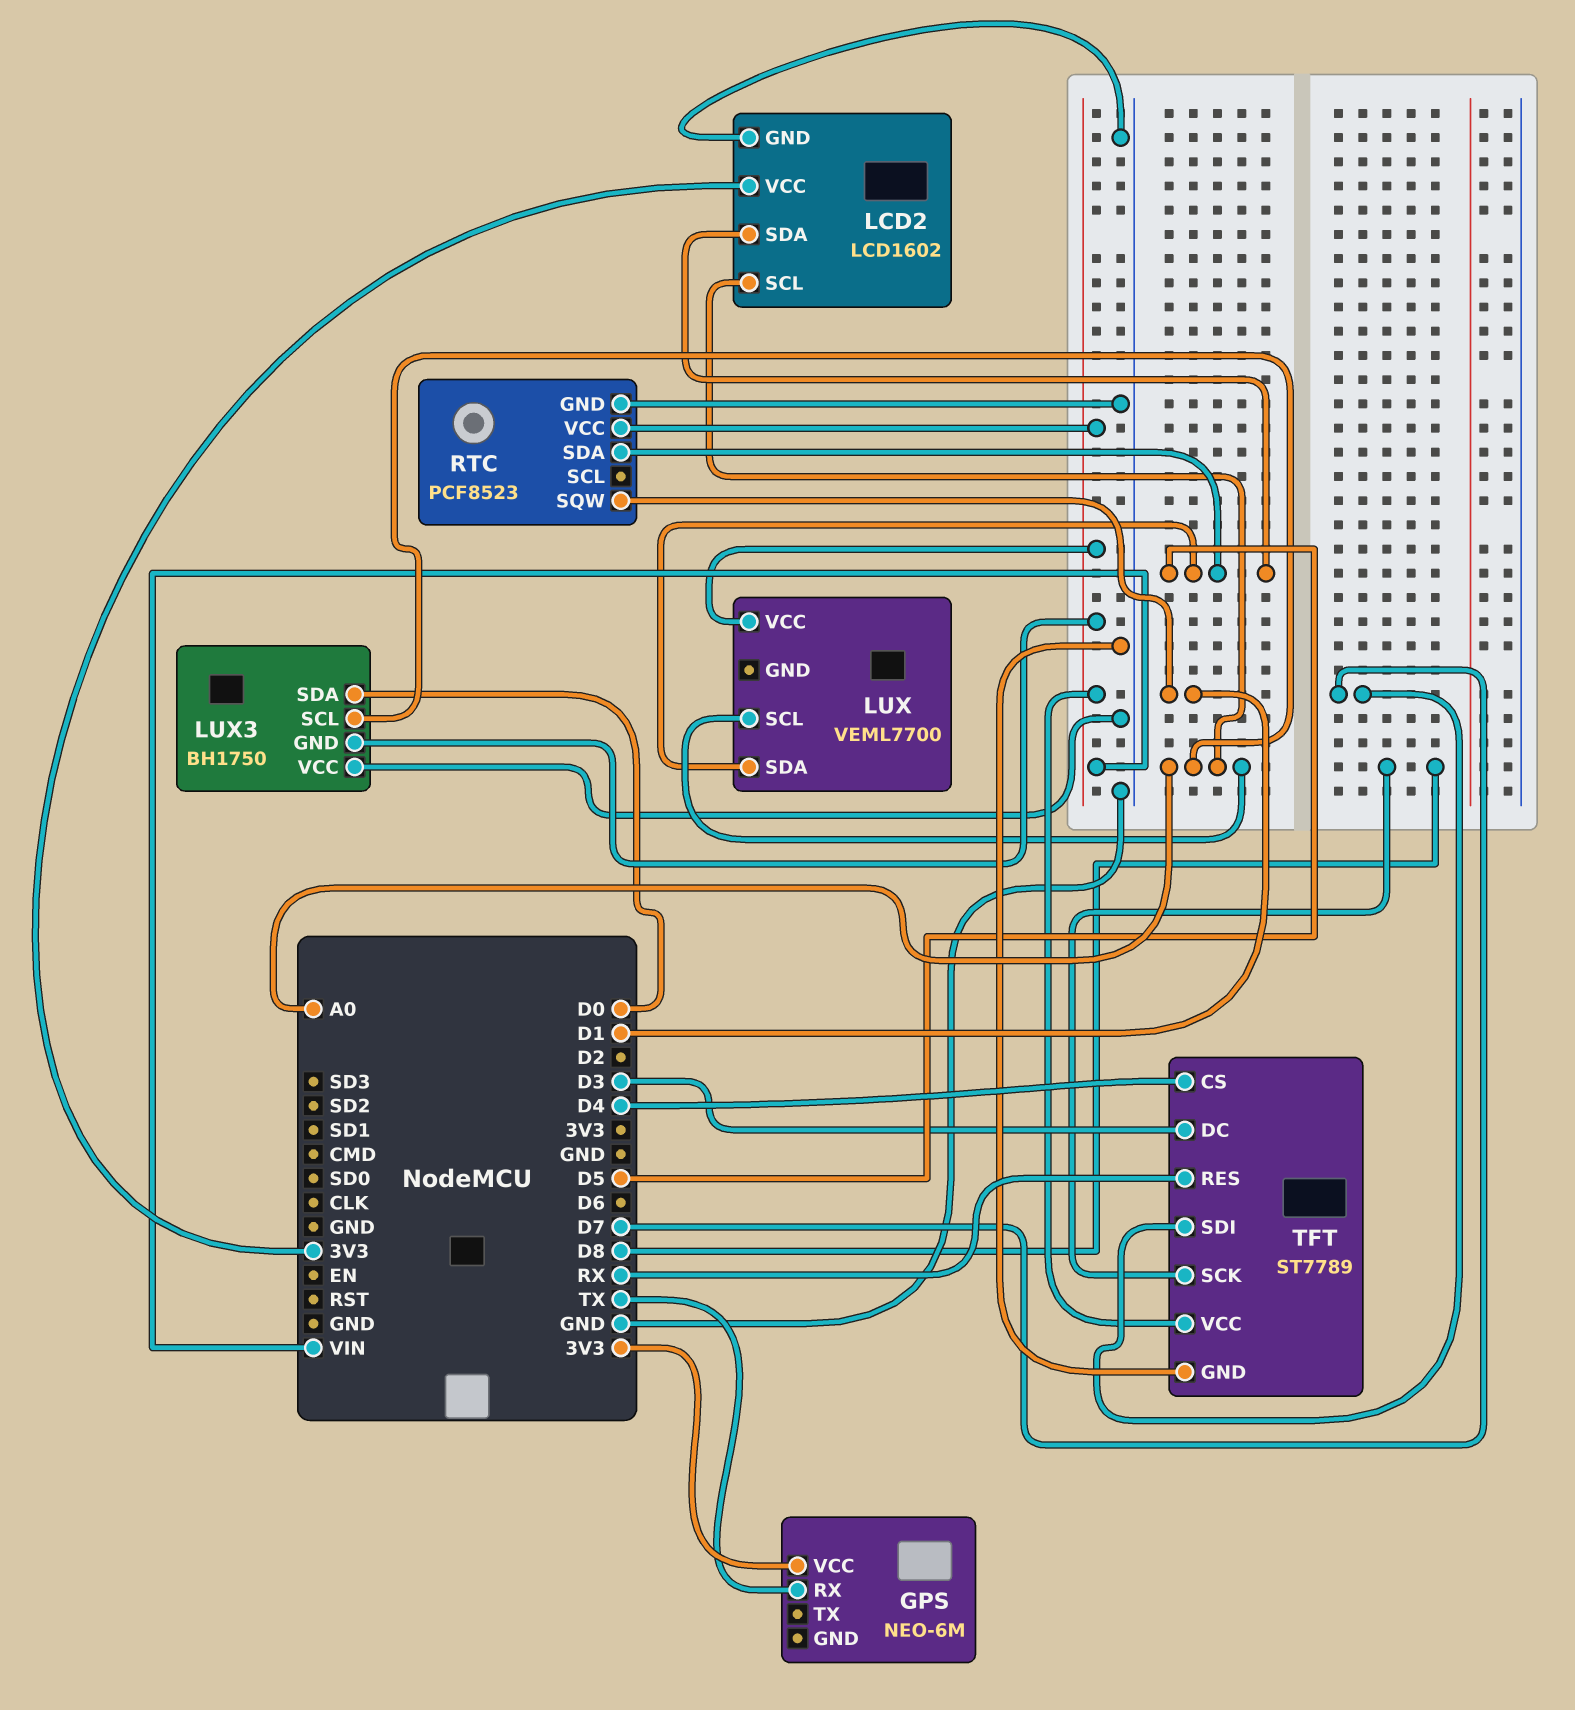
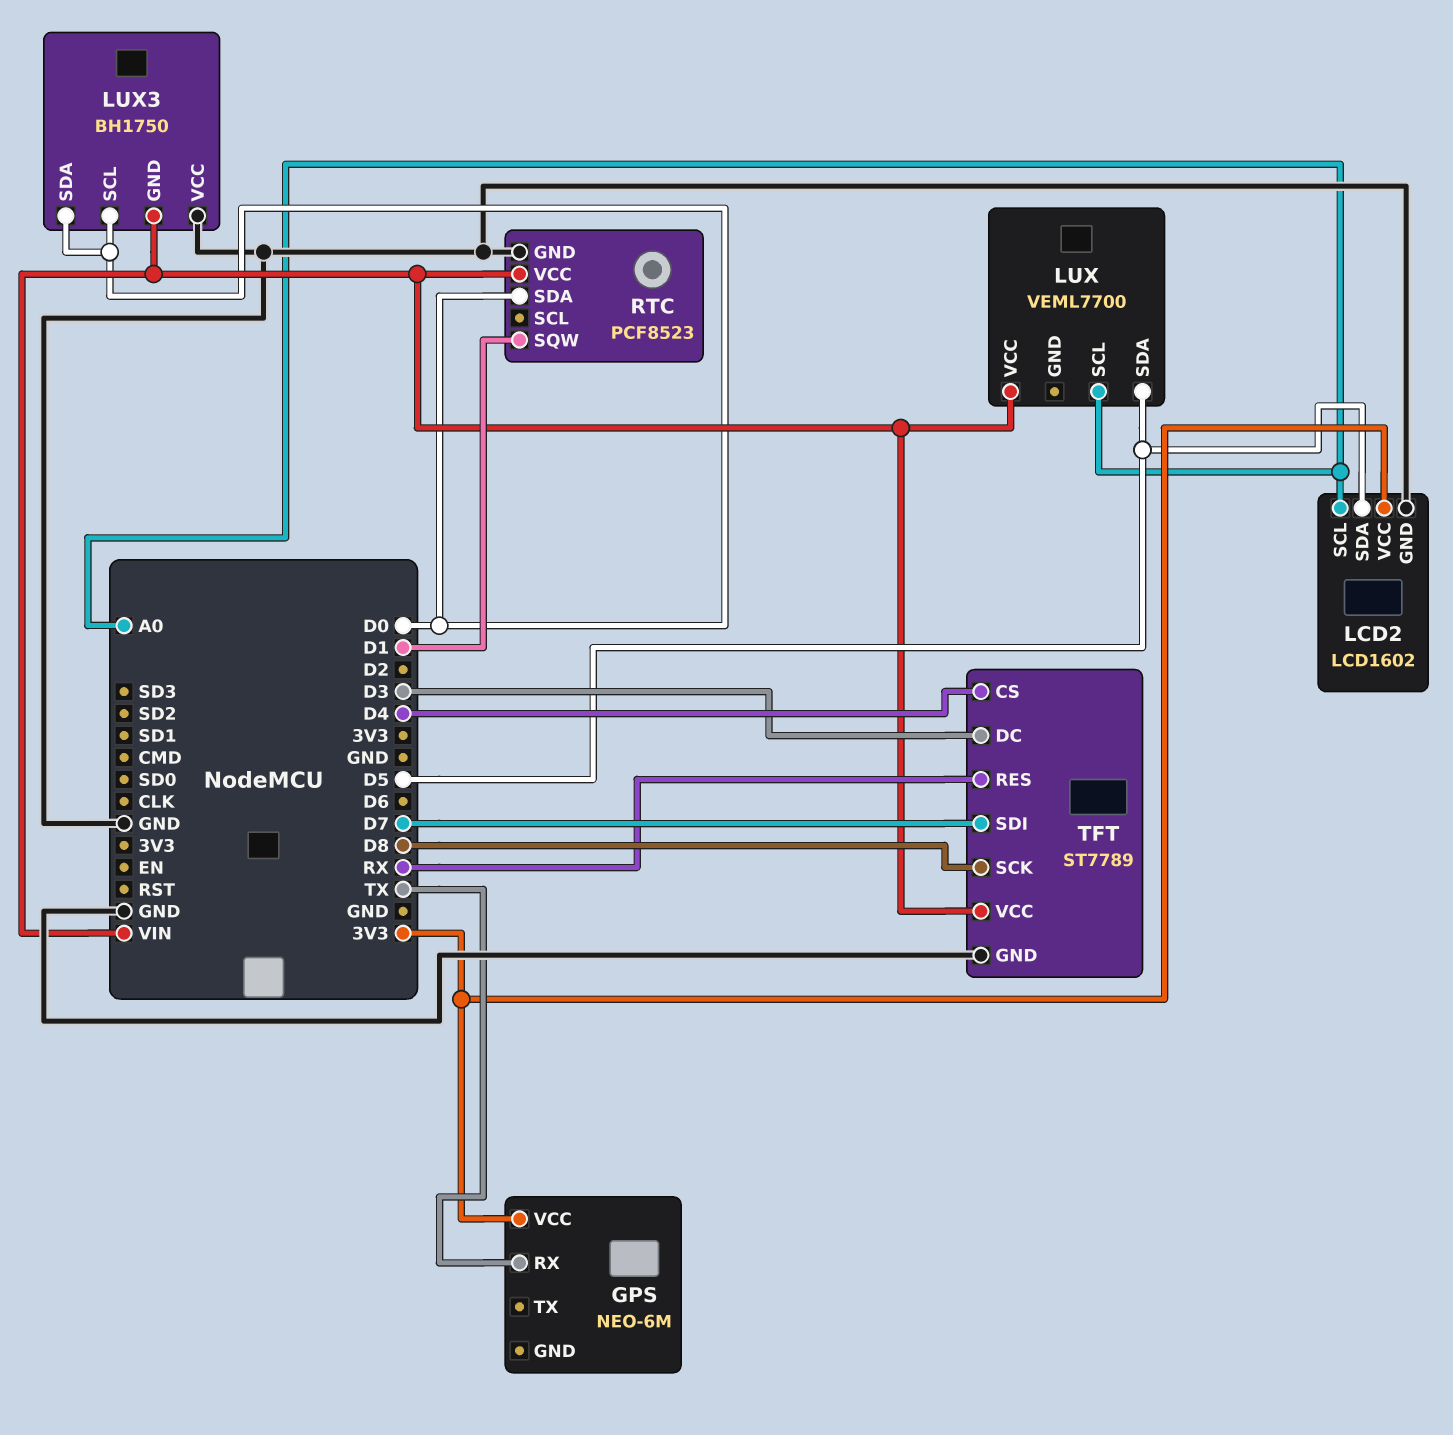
LUX3 pin SCL: A0 -> D0
RTC pin SDA: D5 -> D0

